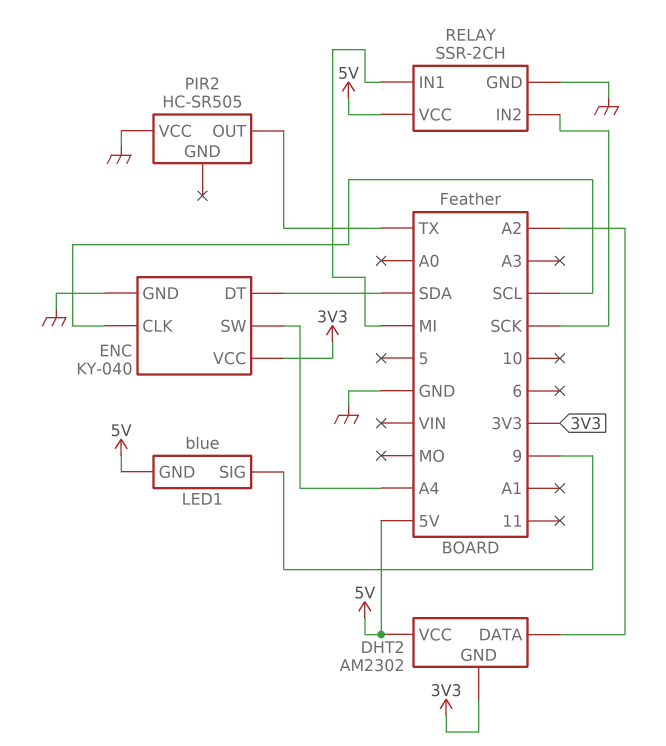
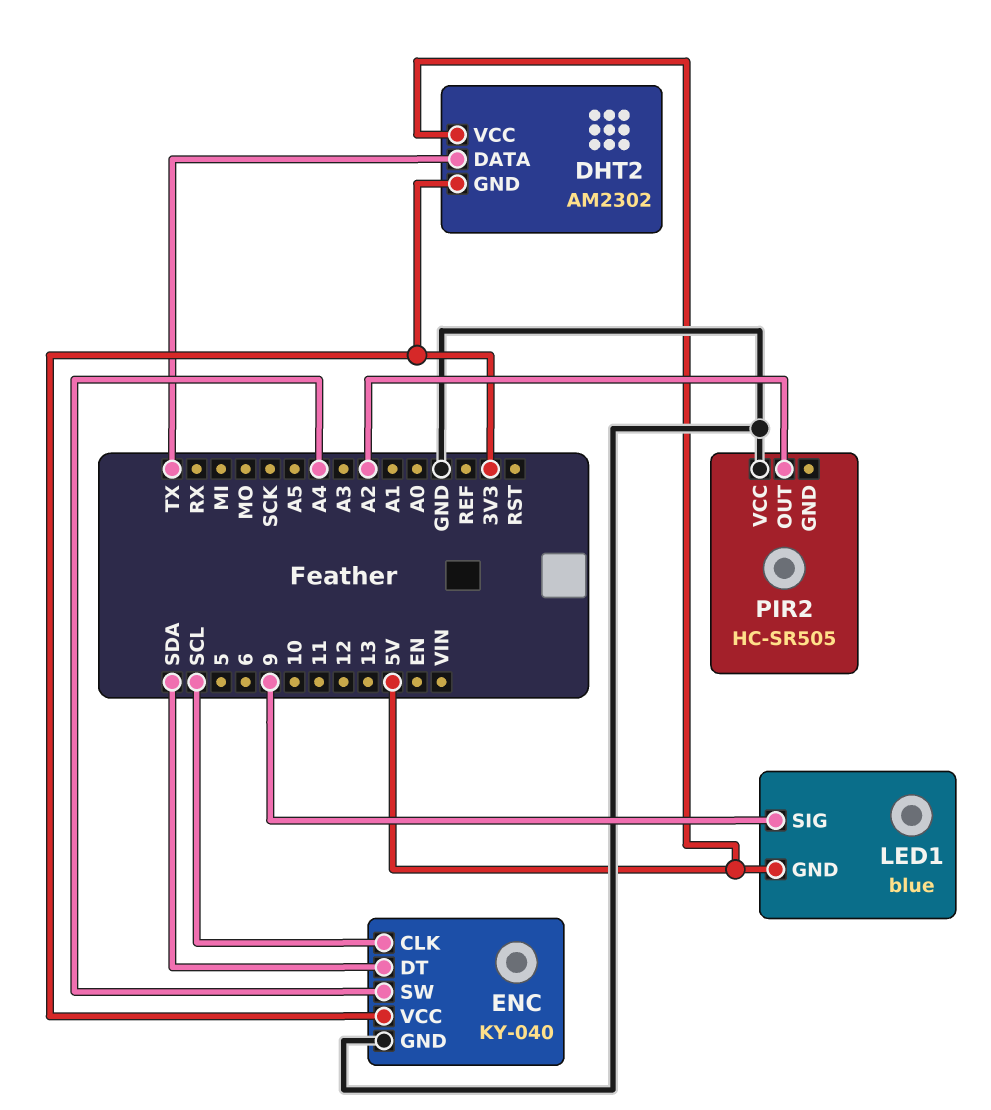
DHT2 pin DATA: A2 -> TX
PIR2 pin OUT: TX -> A2
RELAY: SSR-2CH -> none
RELAY pin GND: GND -> none
RELAY pin IN1: MI -> none
RELAY pin IN2: SCK -> none
RELAY pin VCC: 5V -> none

